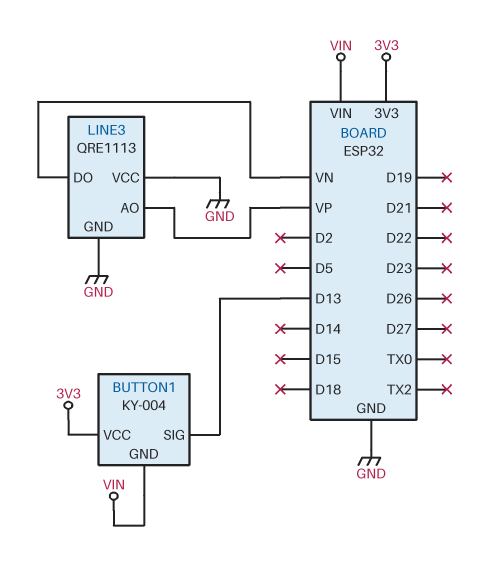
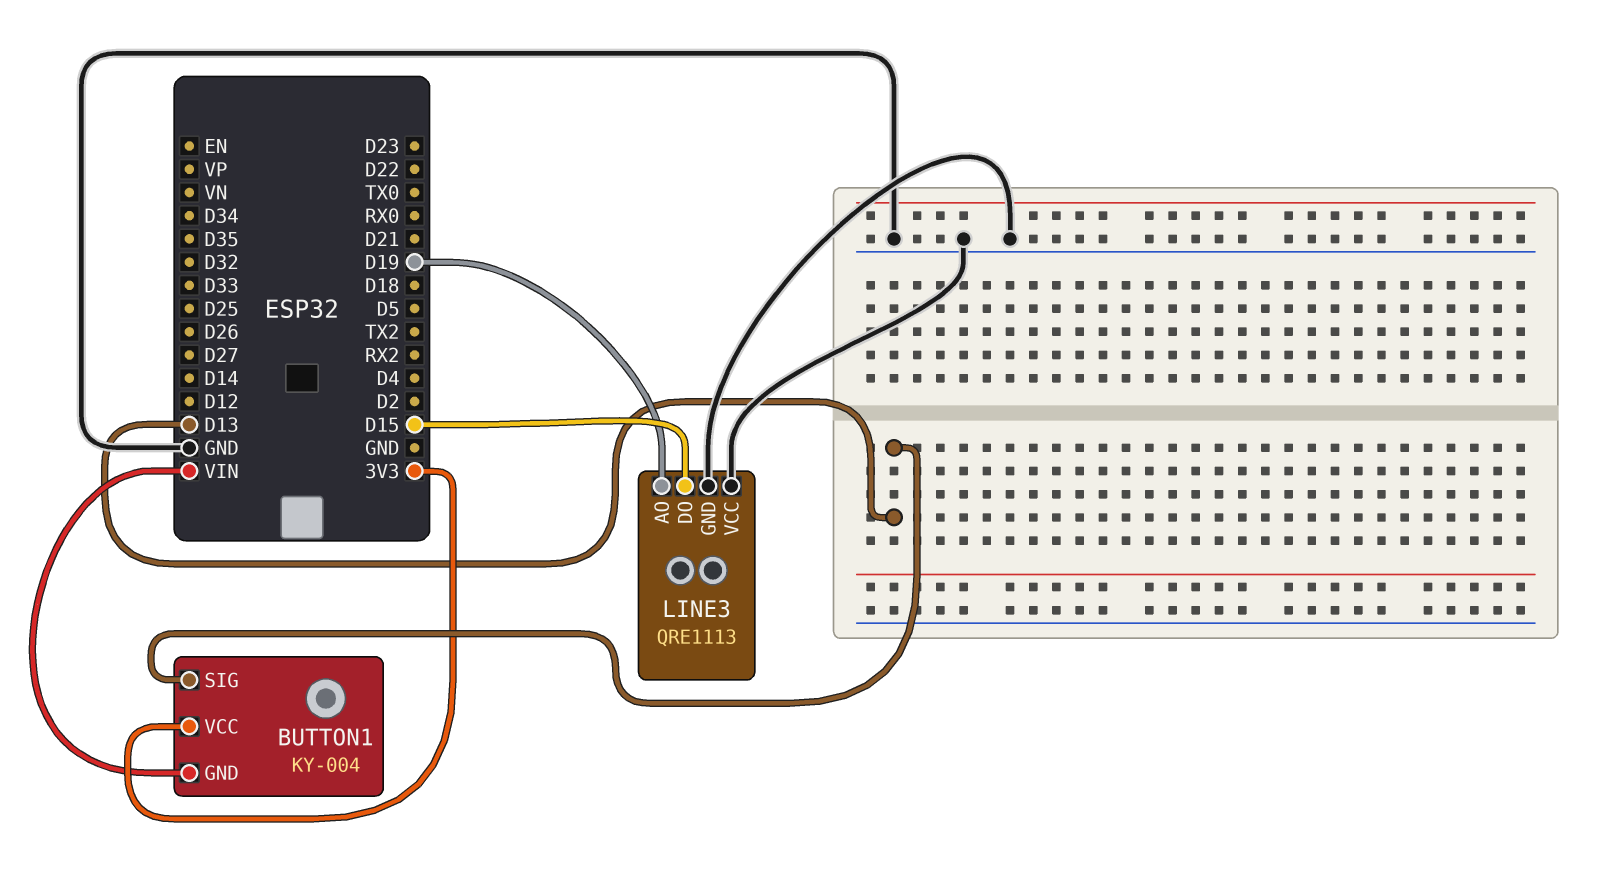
LINE3 pin AO: VP -> D19
LINE3 pin DO: VN -> D15

